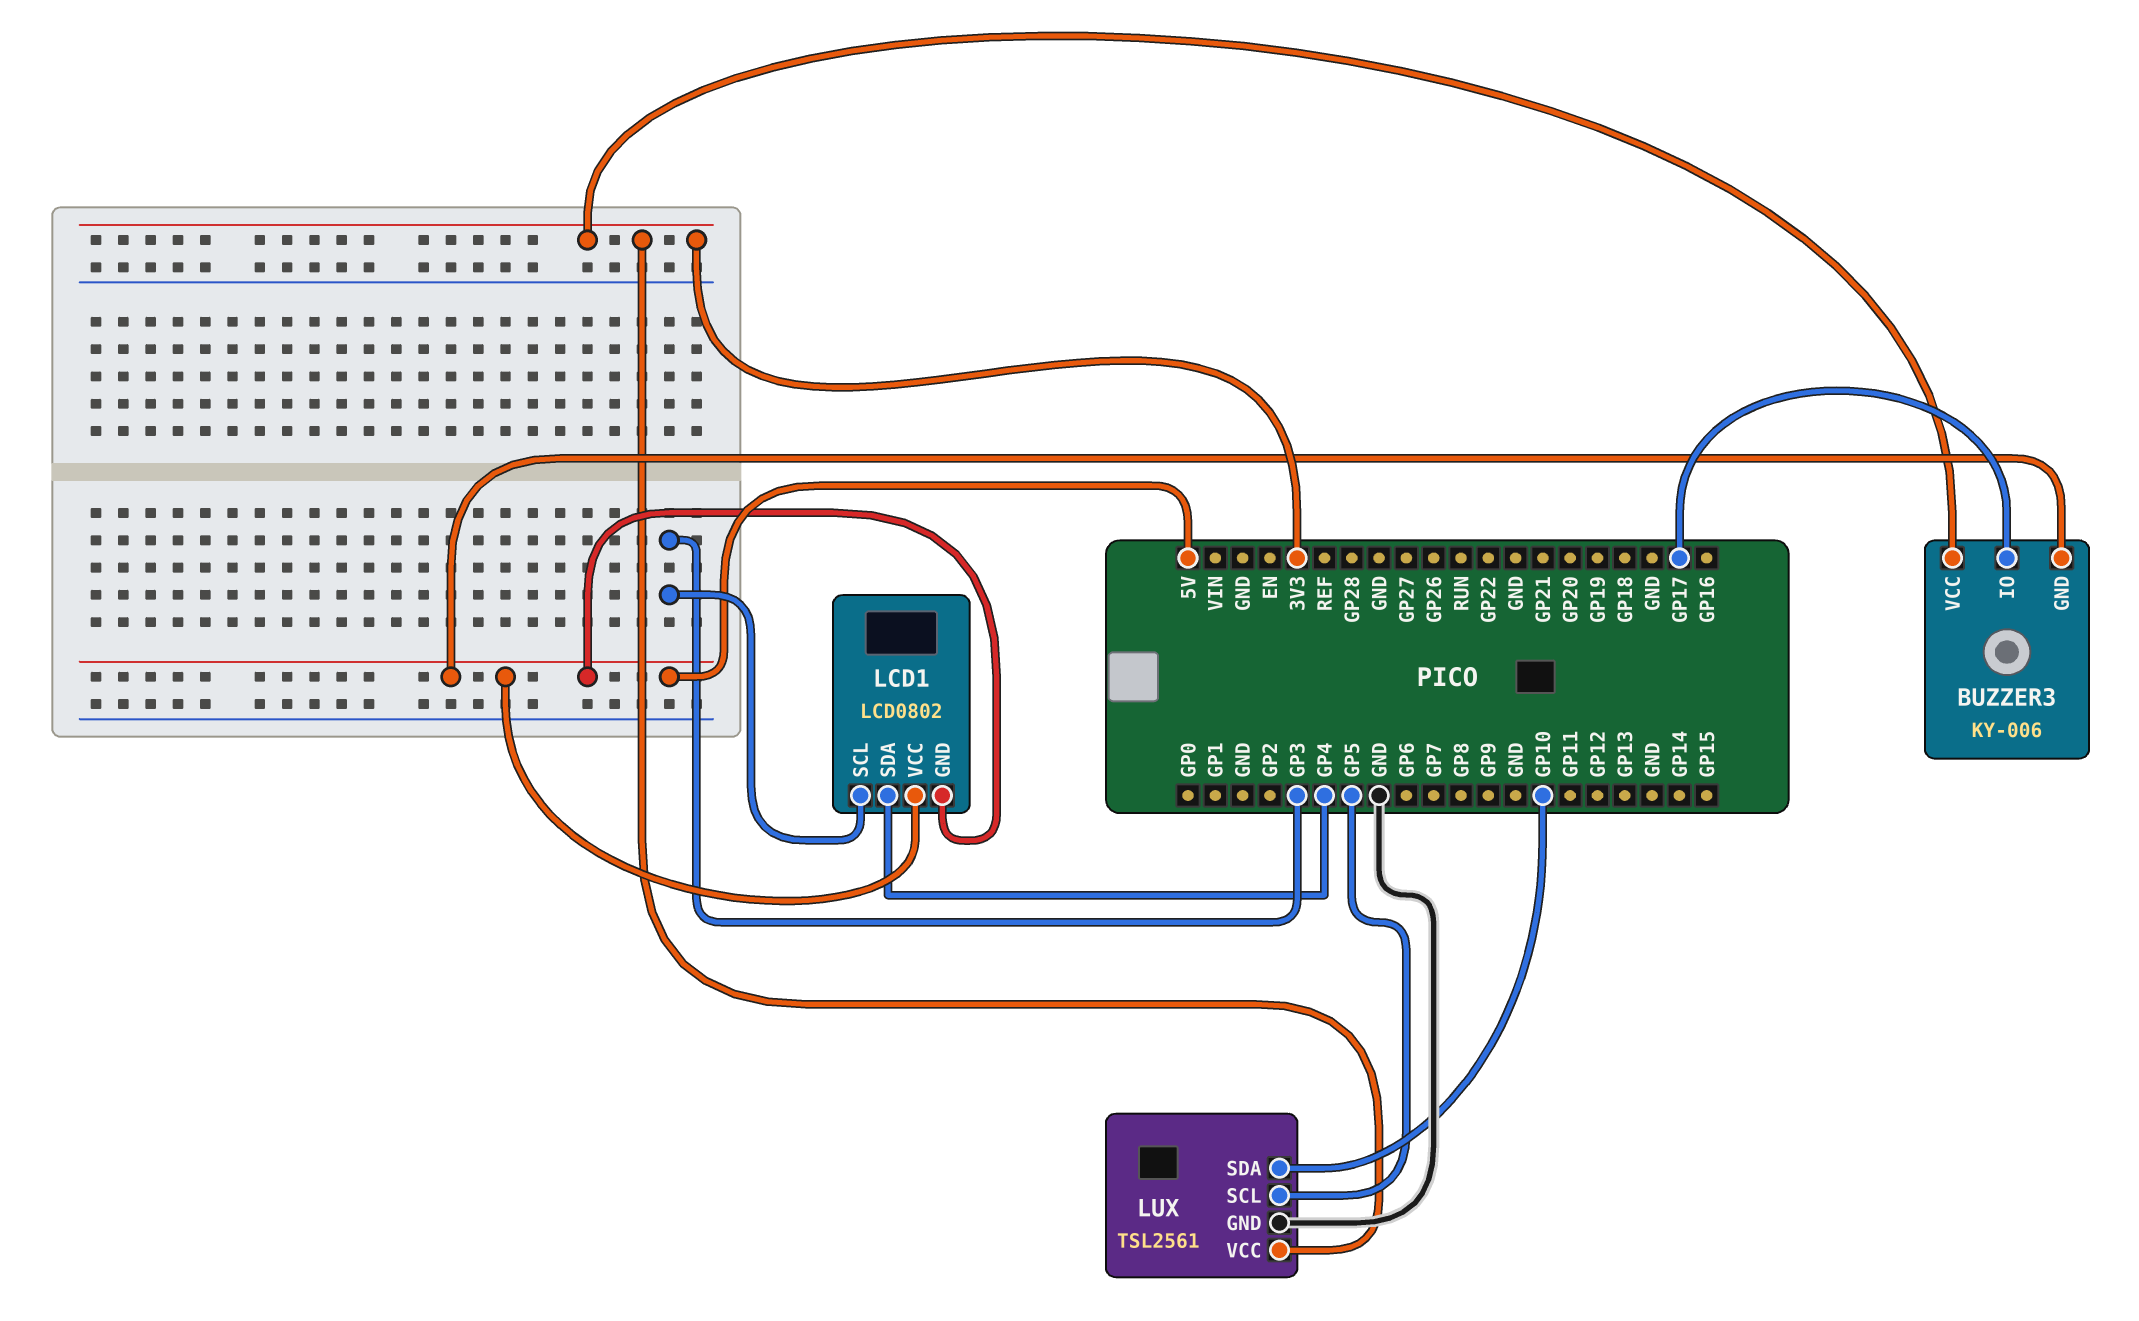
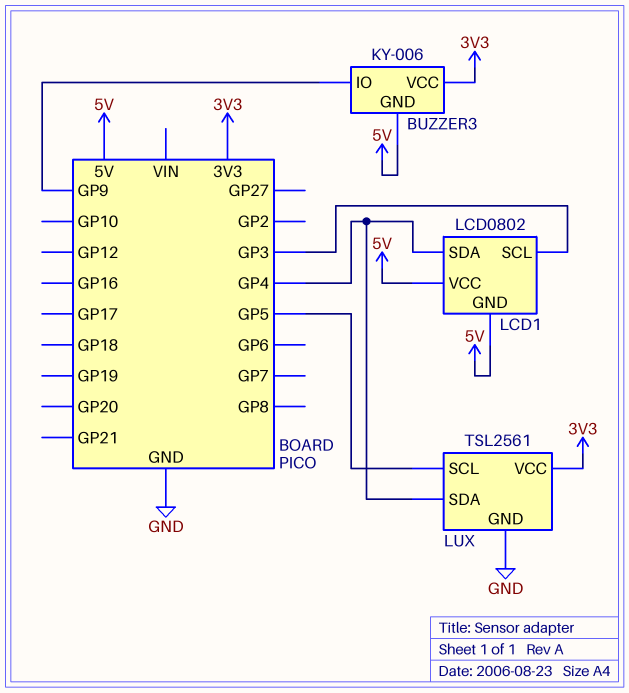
BUZZER3 pin IO: GP17 -> GP9
LUX pin SDA: GP10 -> GP4

